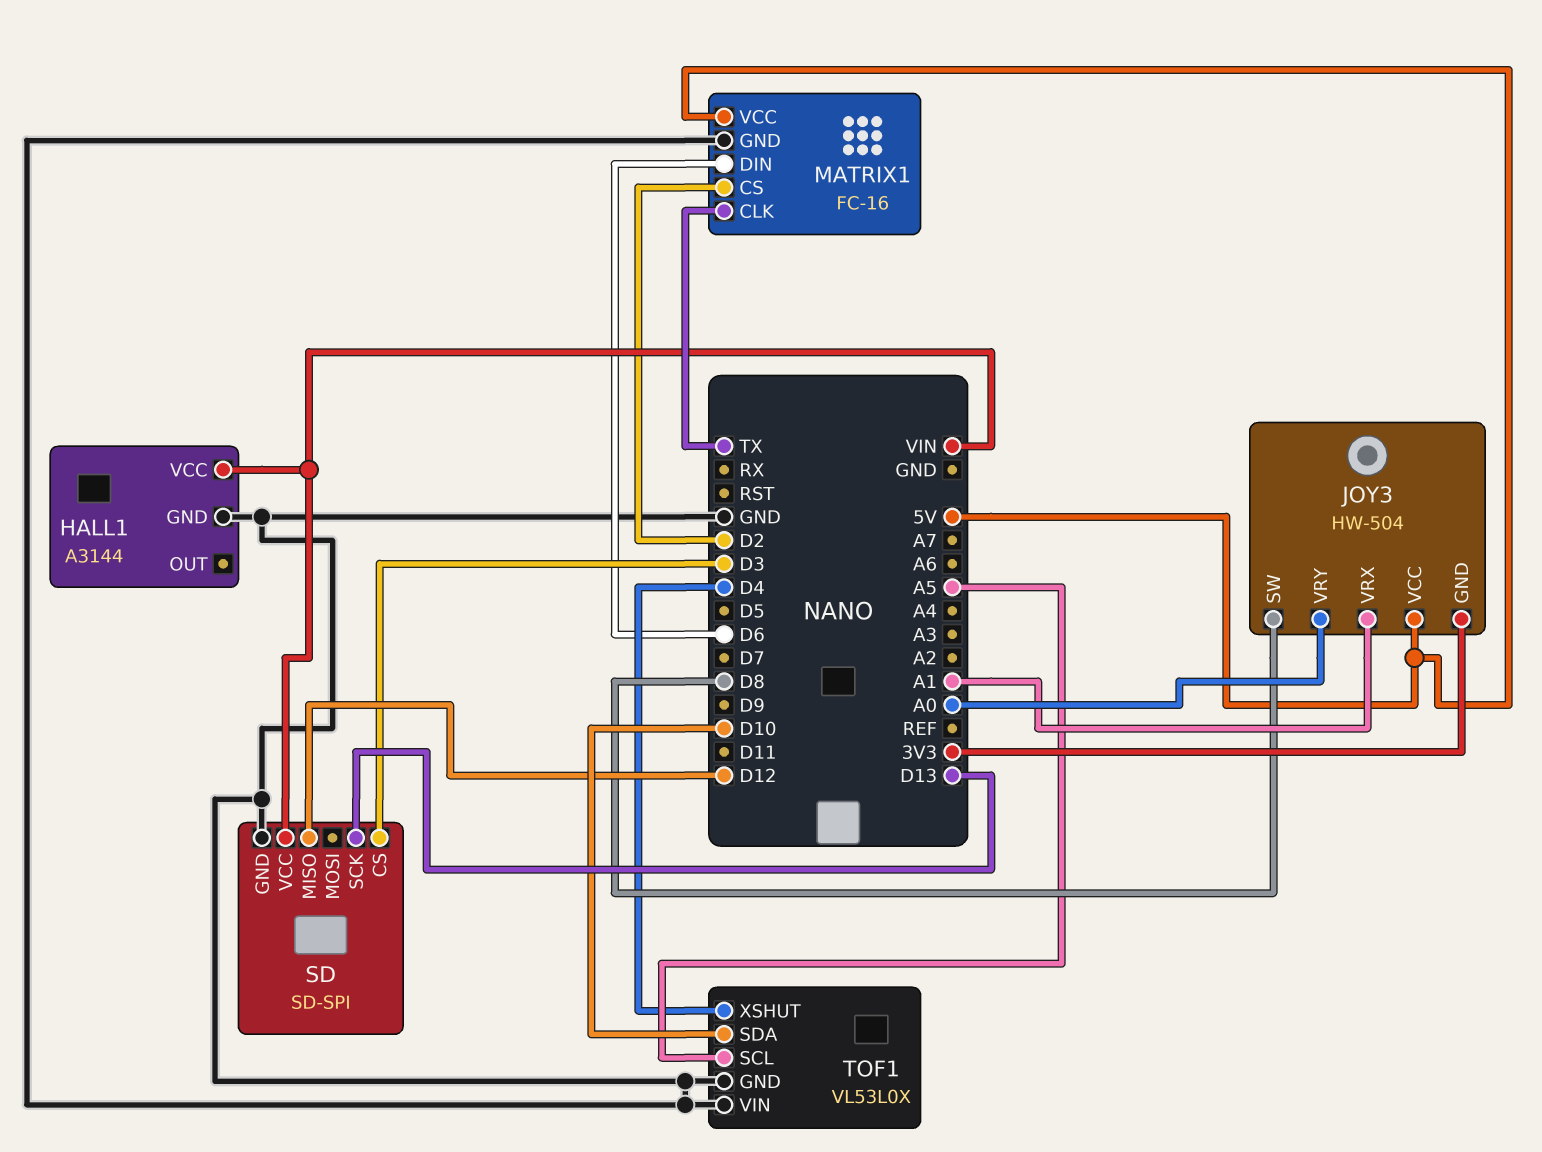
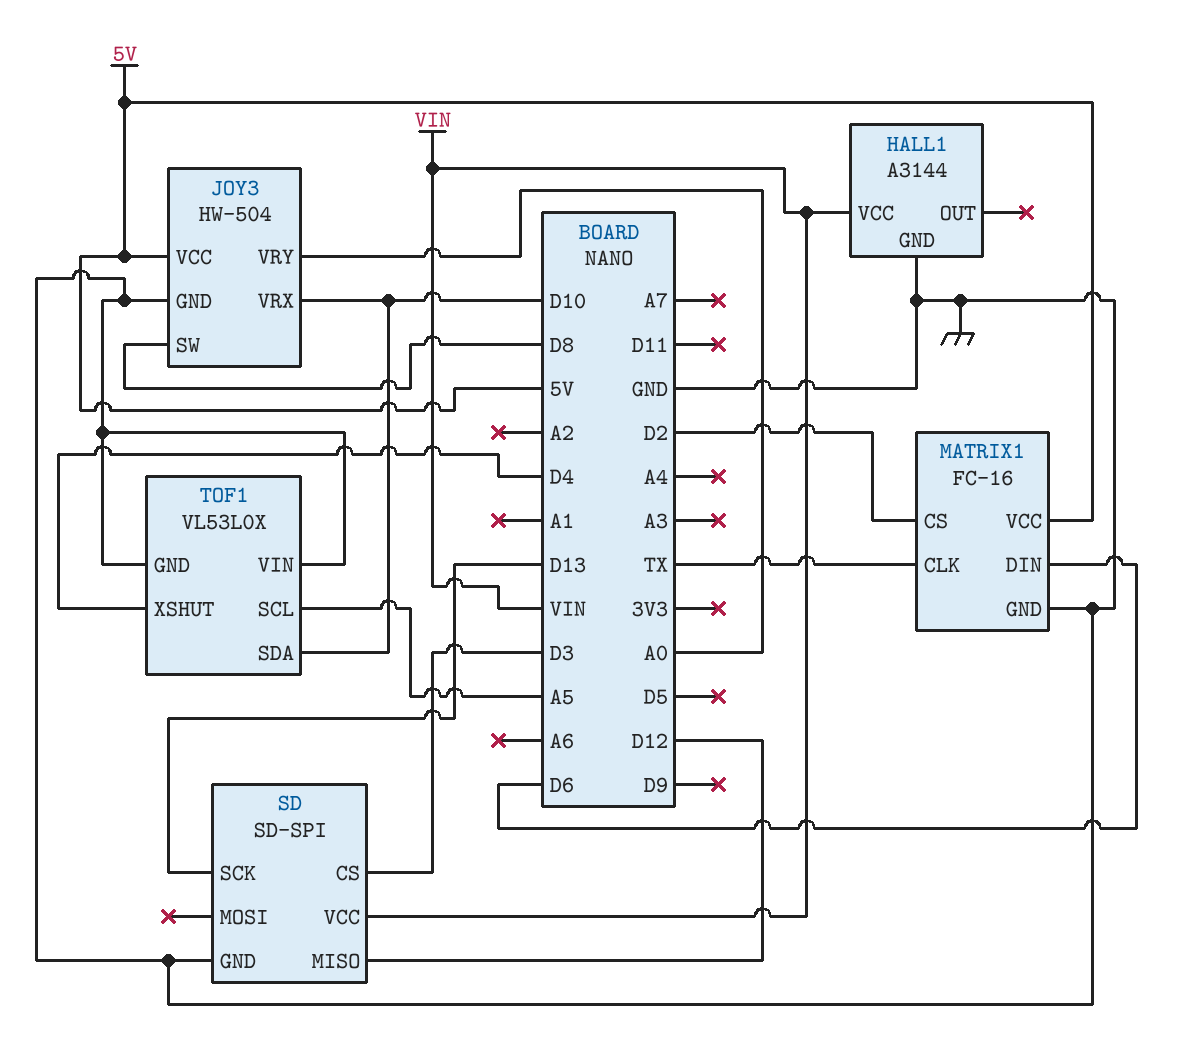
JOY3 pin GND: 3V3 -> GND
JOY3 pin VRX: A1 -> D10

